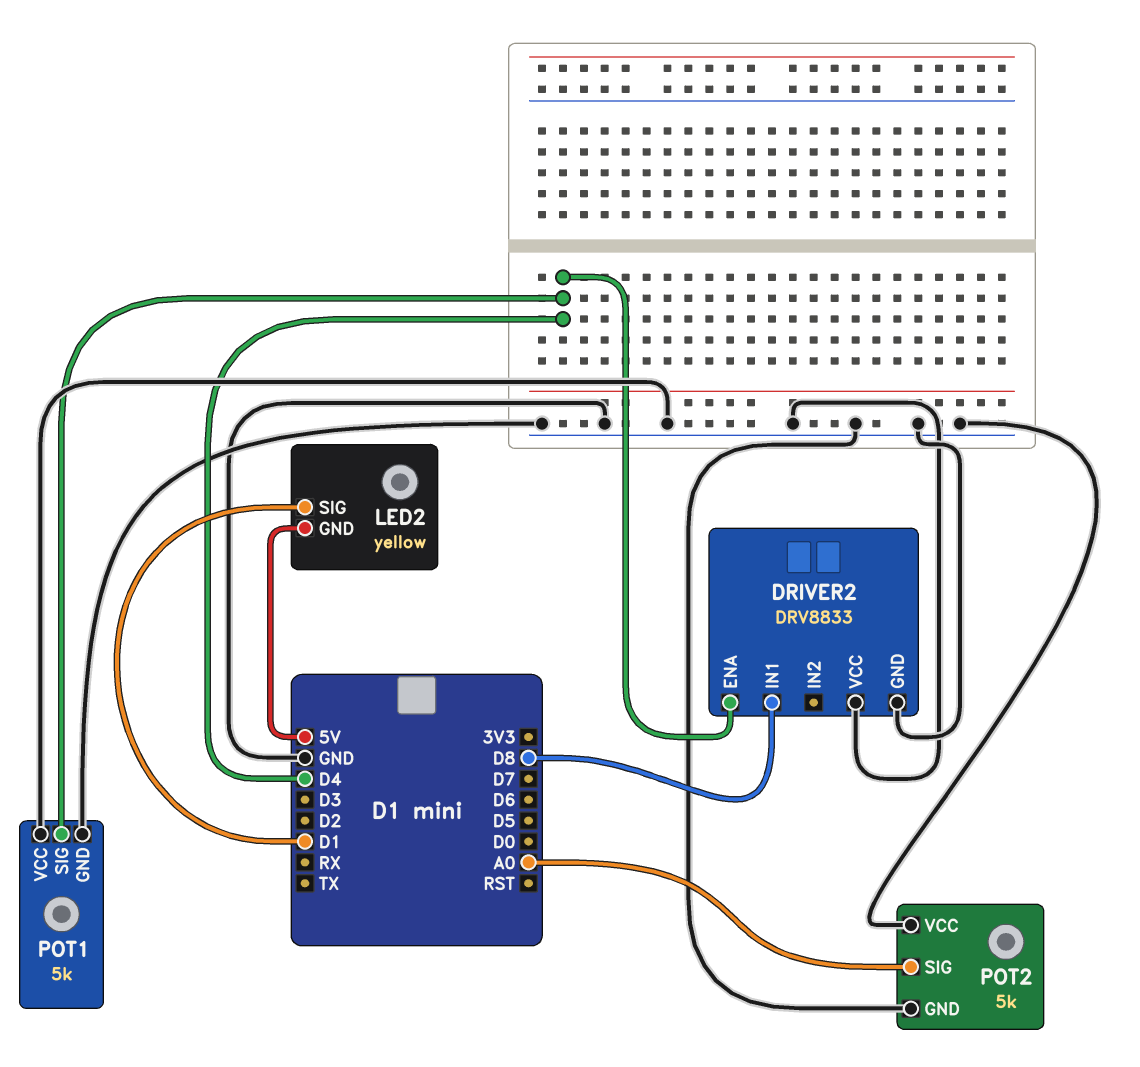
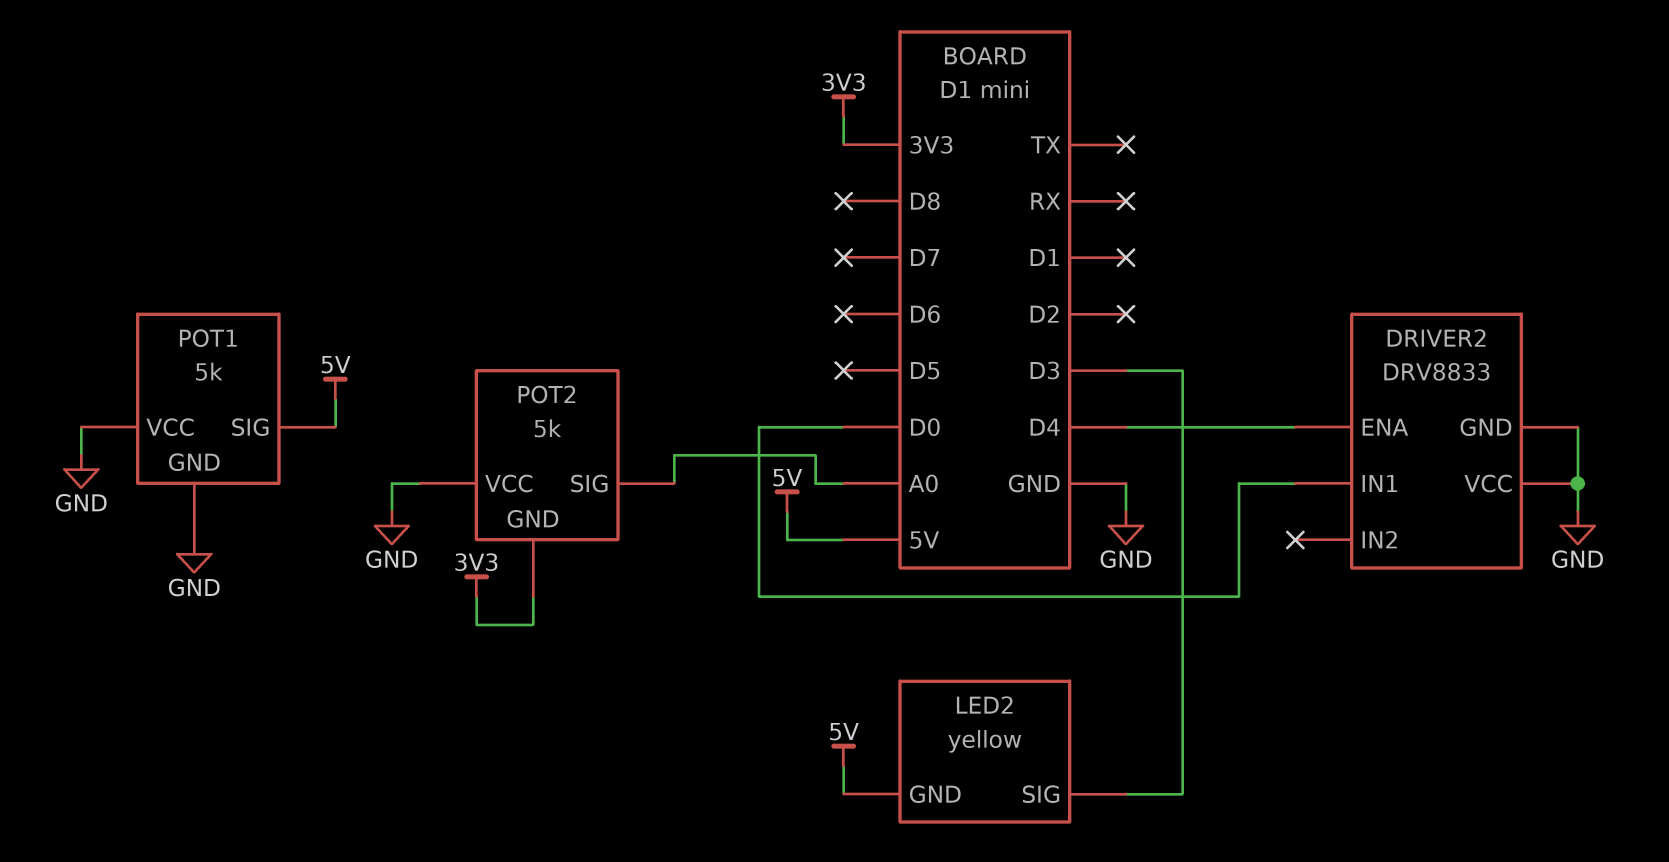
DRIVER2 pin IN1: D8 -> D0
LED2 pin SIG: D1 -> D3
POT1 pin SIG: D4 -> 5V
POT2 pin GND: GND -> 3V3

